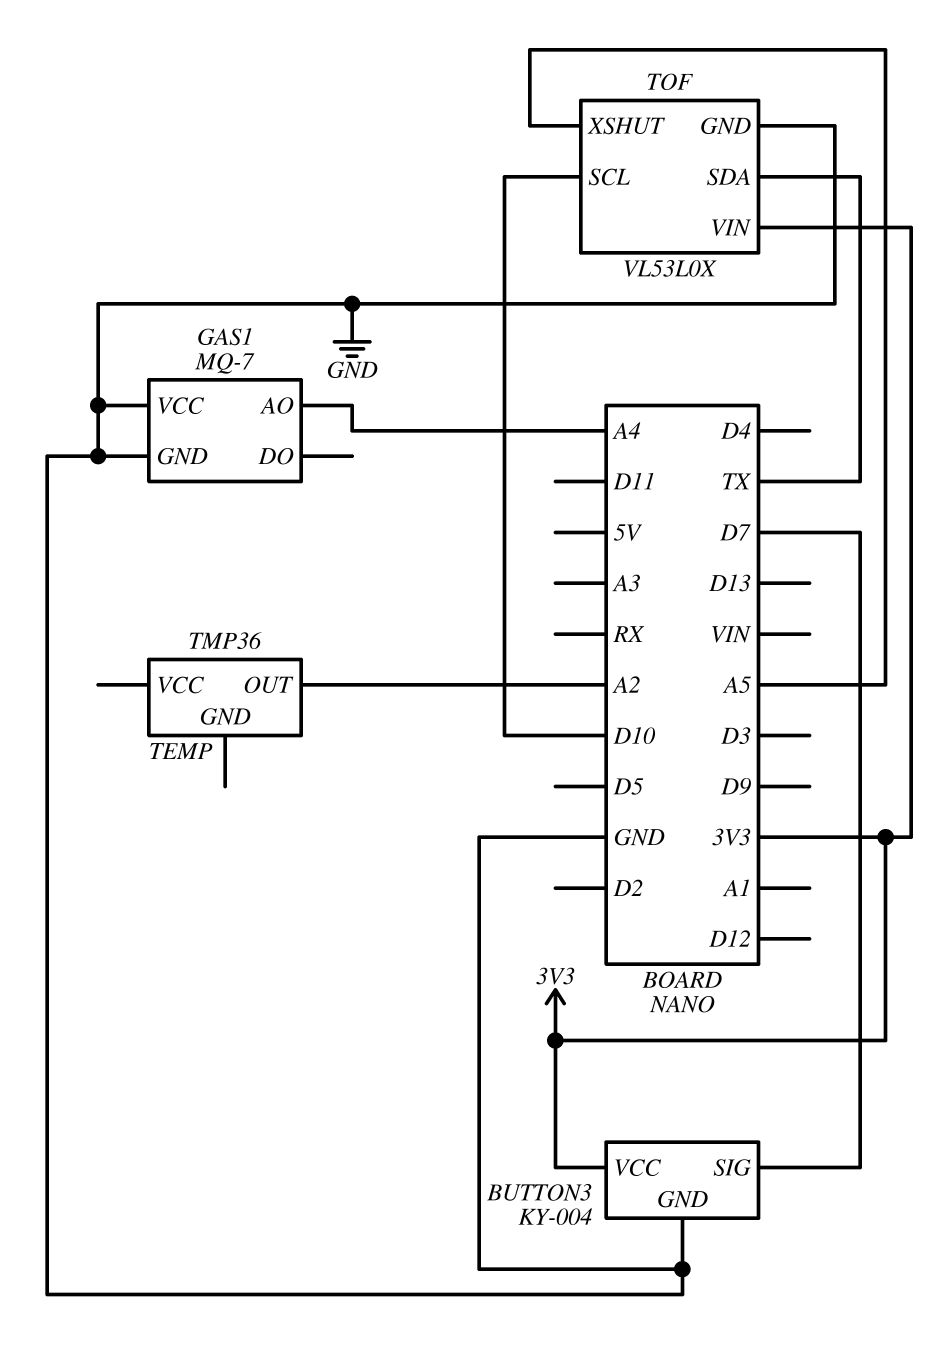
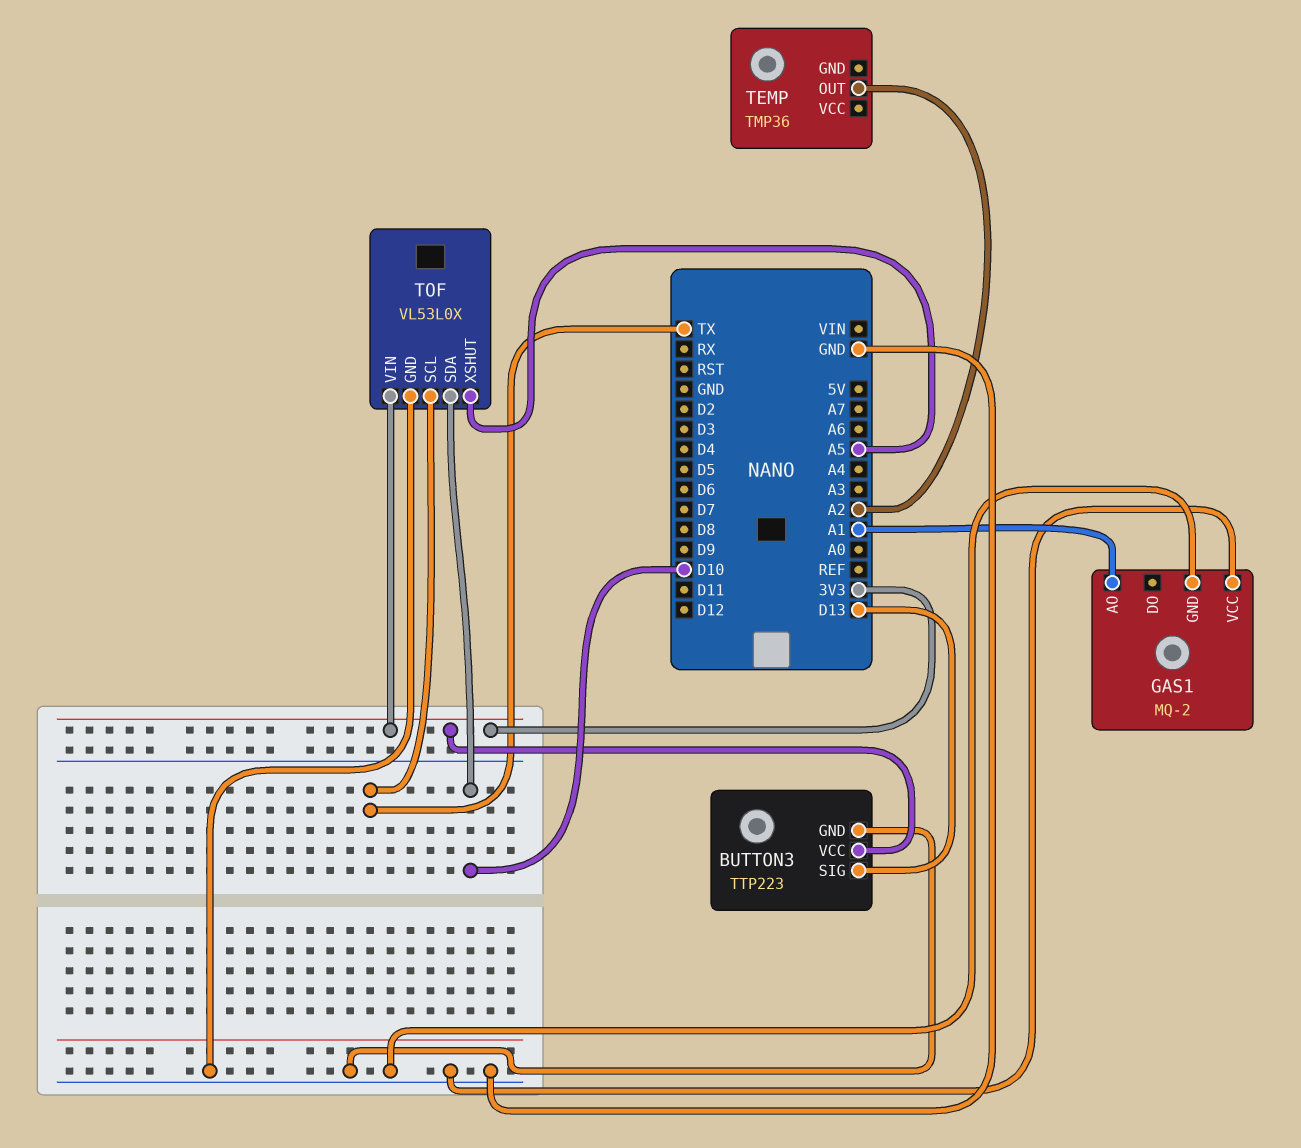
BUTTON3: KY-004 -> TTP223
BUTTON3 pin SIG: D7 -> D13
GAS1: MQ-7 -> MQ-2
GAS1 pin AO: A4 -> A1
TOF pin SCL: D10 -> TX
TOF pin SDA: TX -> D10

